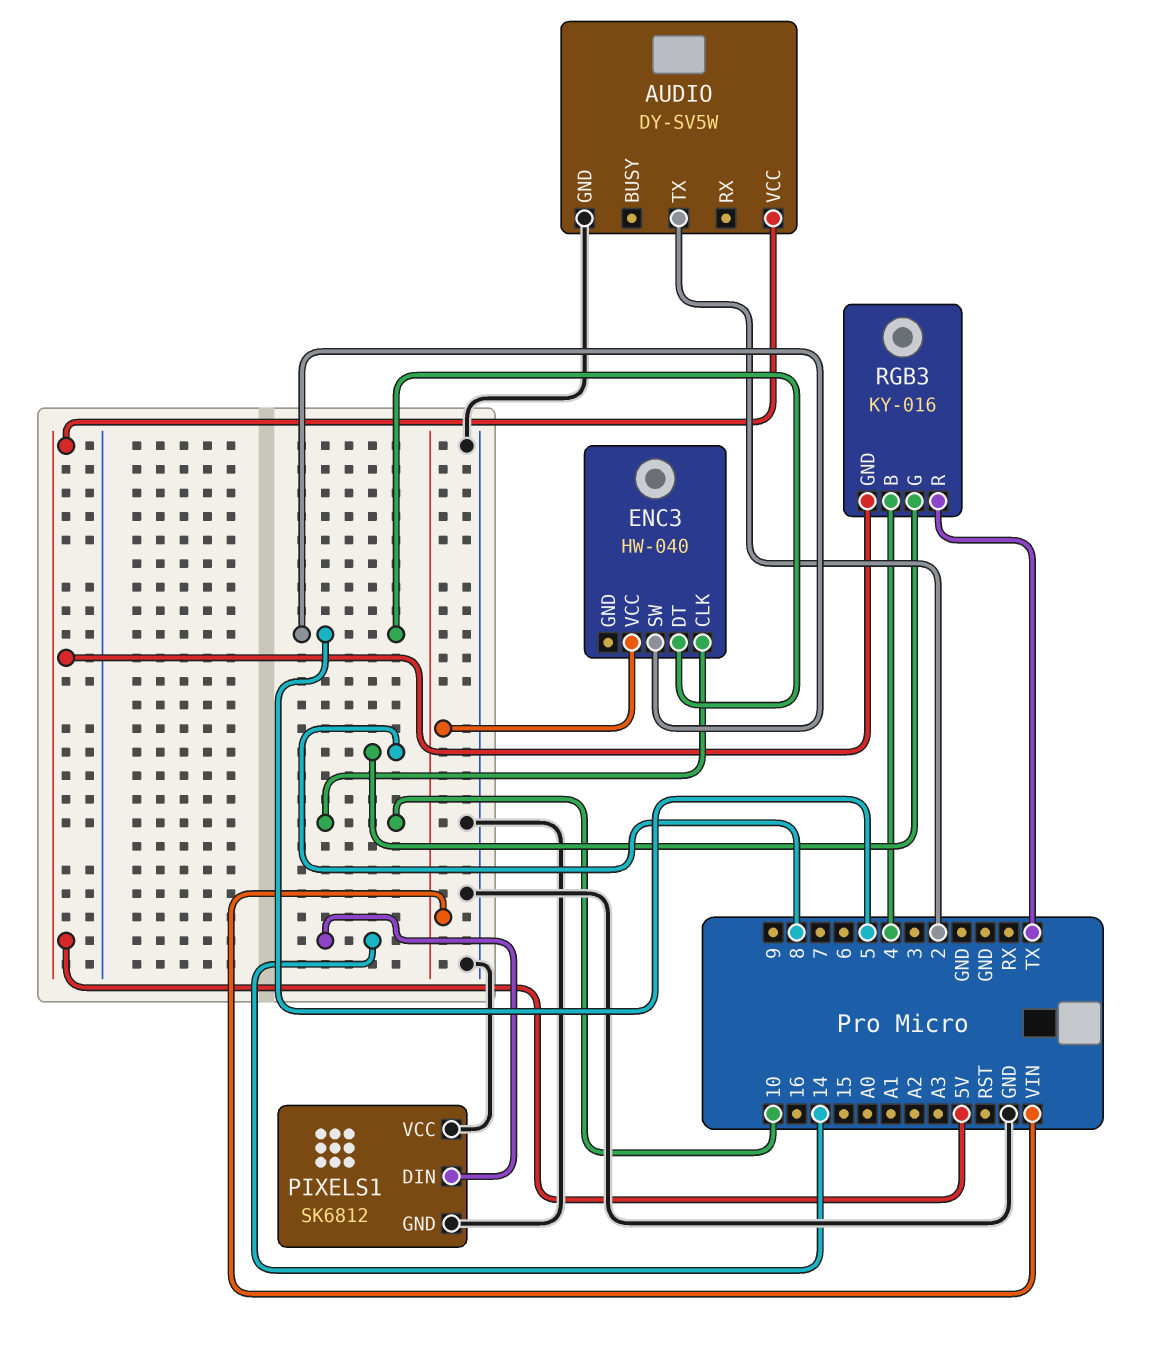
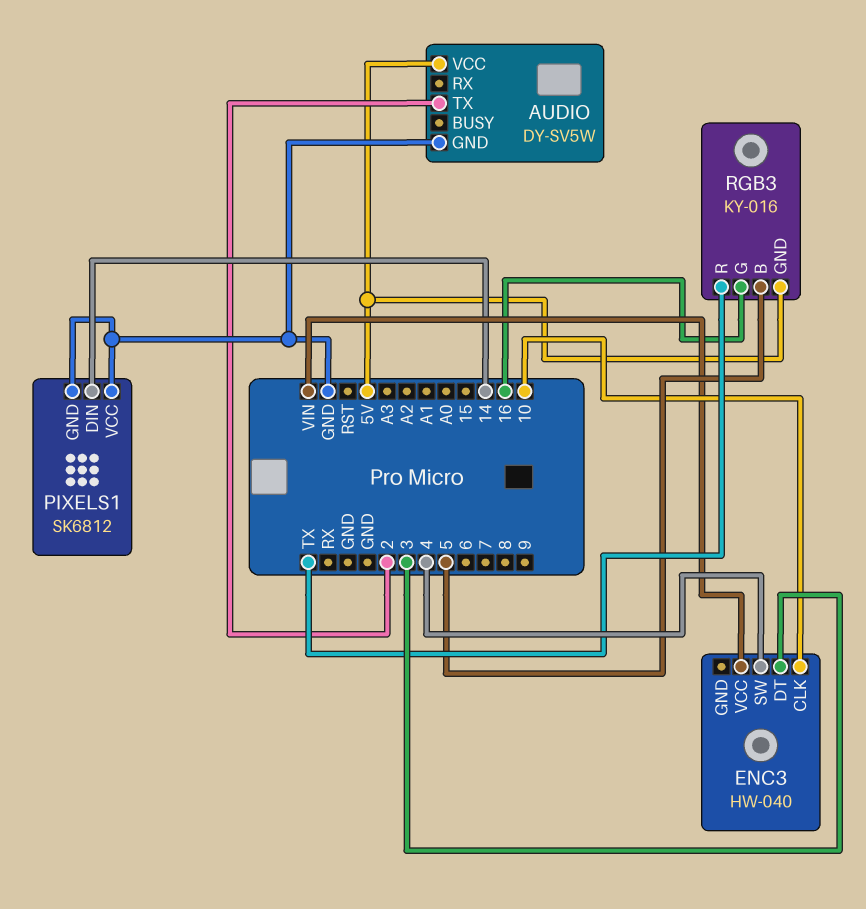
ENC3 pin DT: 5 -> 3
ENC3 pin SW: 5 -> 4
RGB3 pin B: 4 -> 5
RGB3 pin G: 8 -> 16

